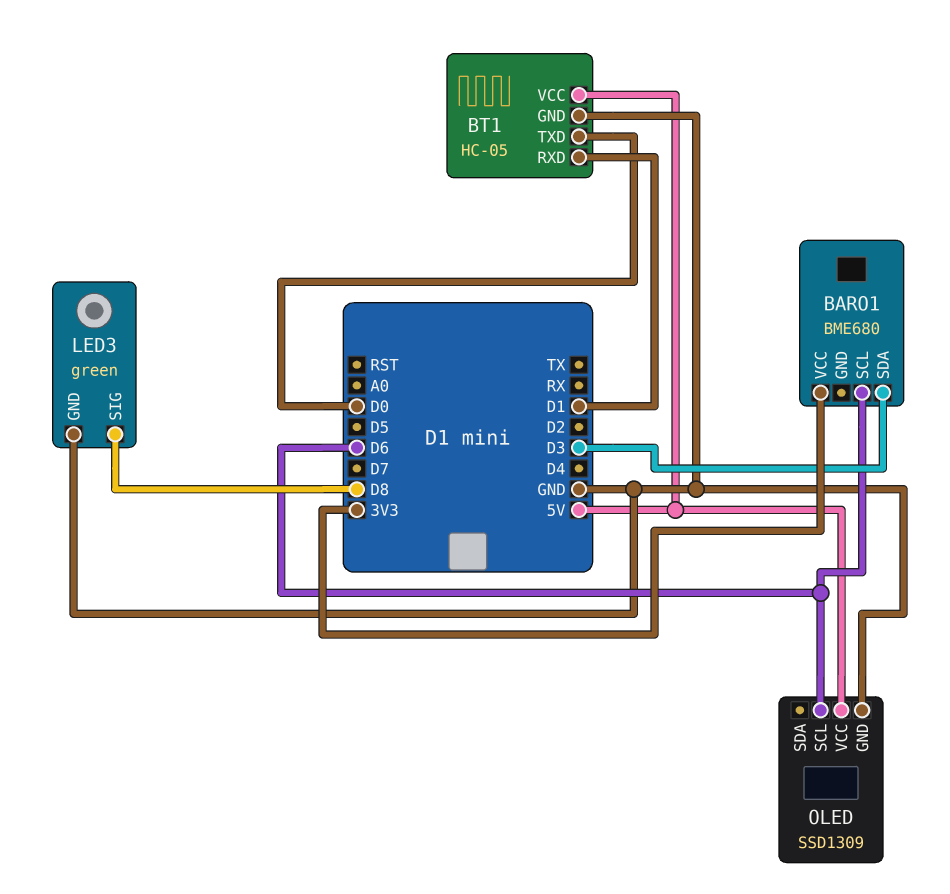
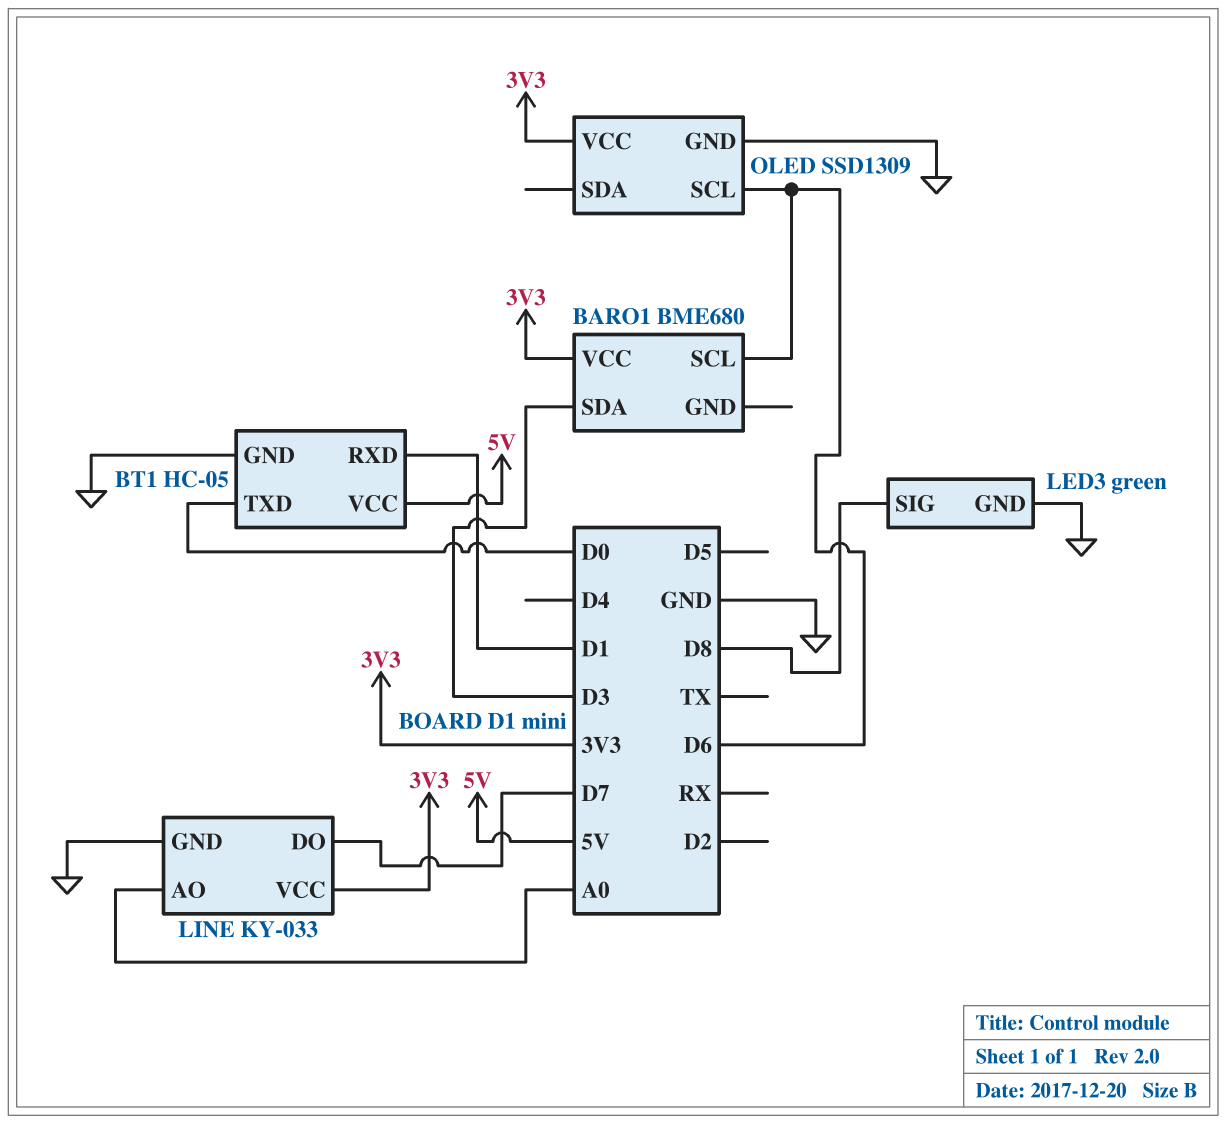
LINE: none -> KY-033
LINE pin AO: none -> A0
LINE pin DO: none -> D7
LINE pin GND: none -> GND
LINE pin VCC: none -> 3V3
OLED pin VCC: 5V -> 3V3

